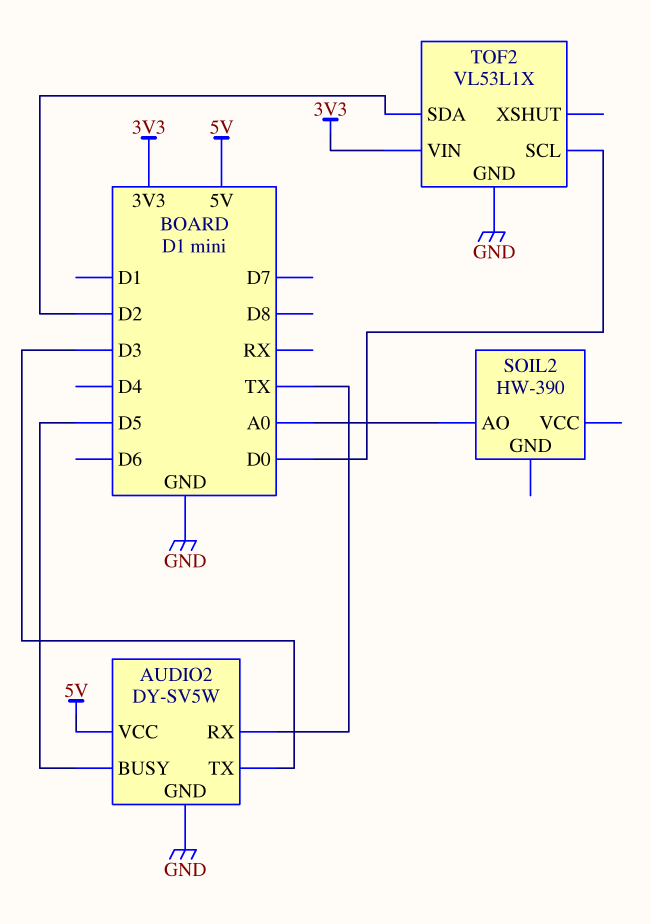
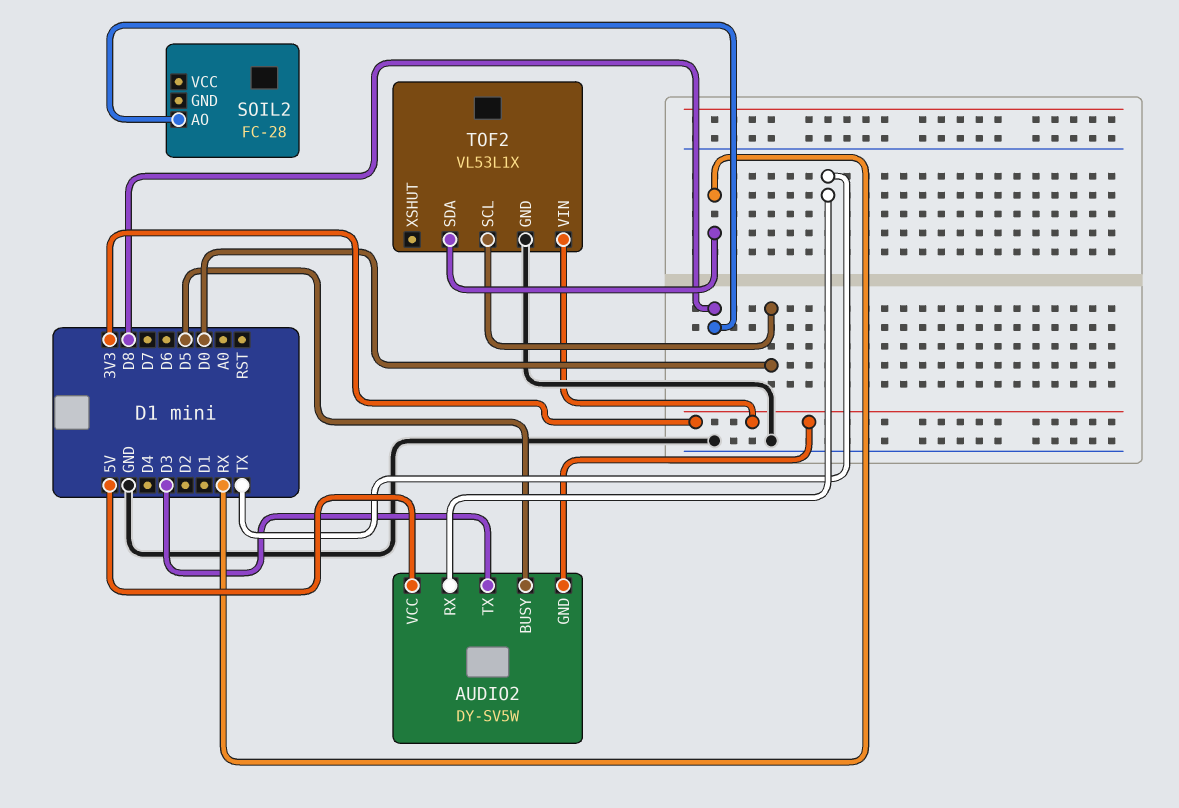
AUDIO2 pin GND: GND -> 3V3
SOIL2: HW-390 -> FC-28
SOIL2 pin AO: A0 -> D8
TOF2 pin SDA: D2 -> RX

